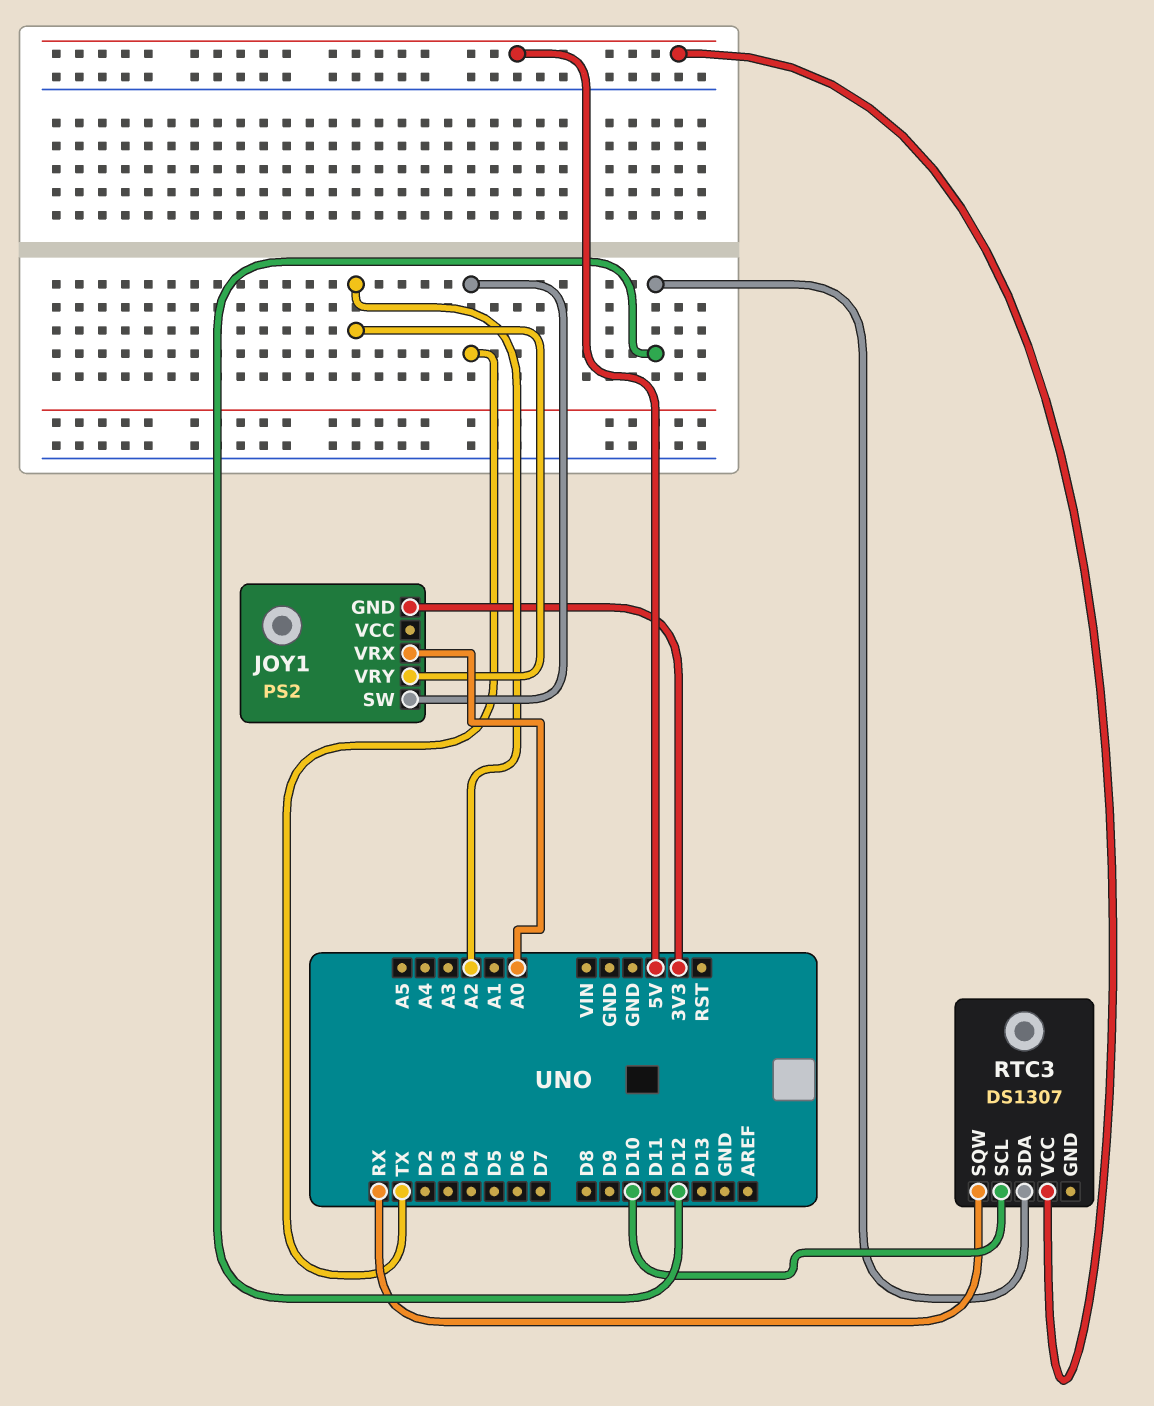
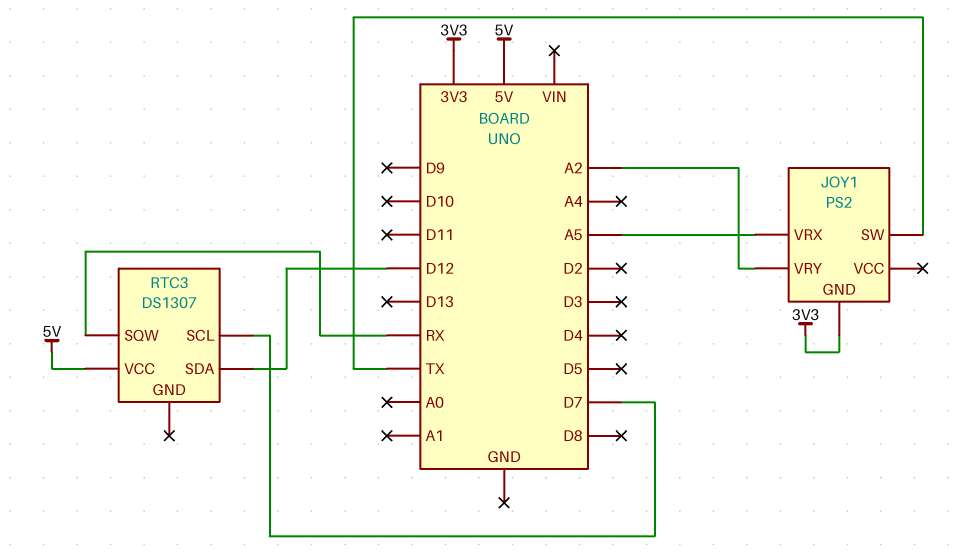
JOY1 pin VRX: A0 -> A5
RTC3 pin SCL: D10 -> D7

